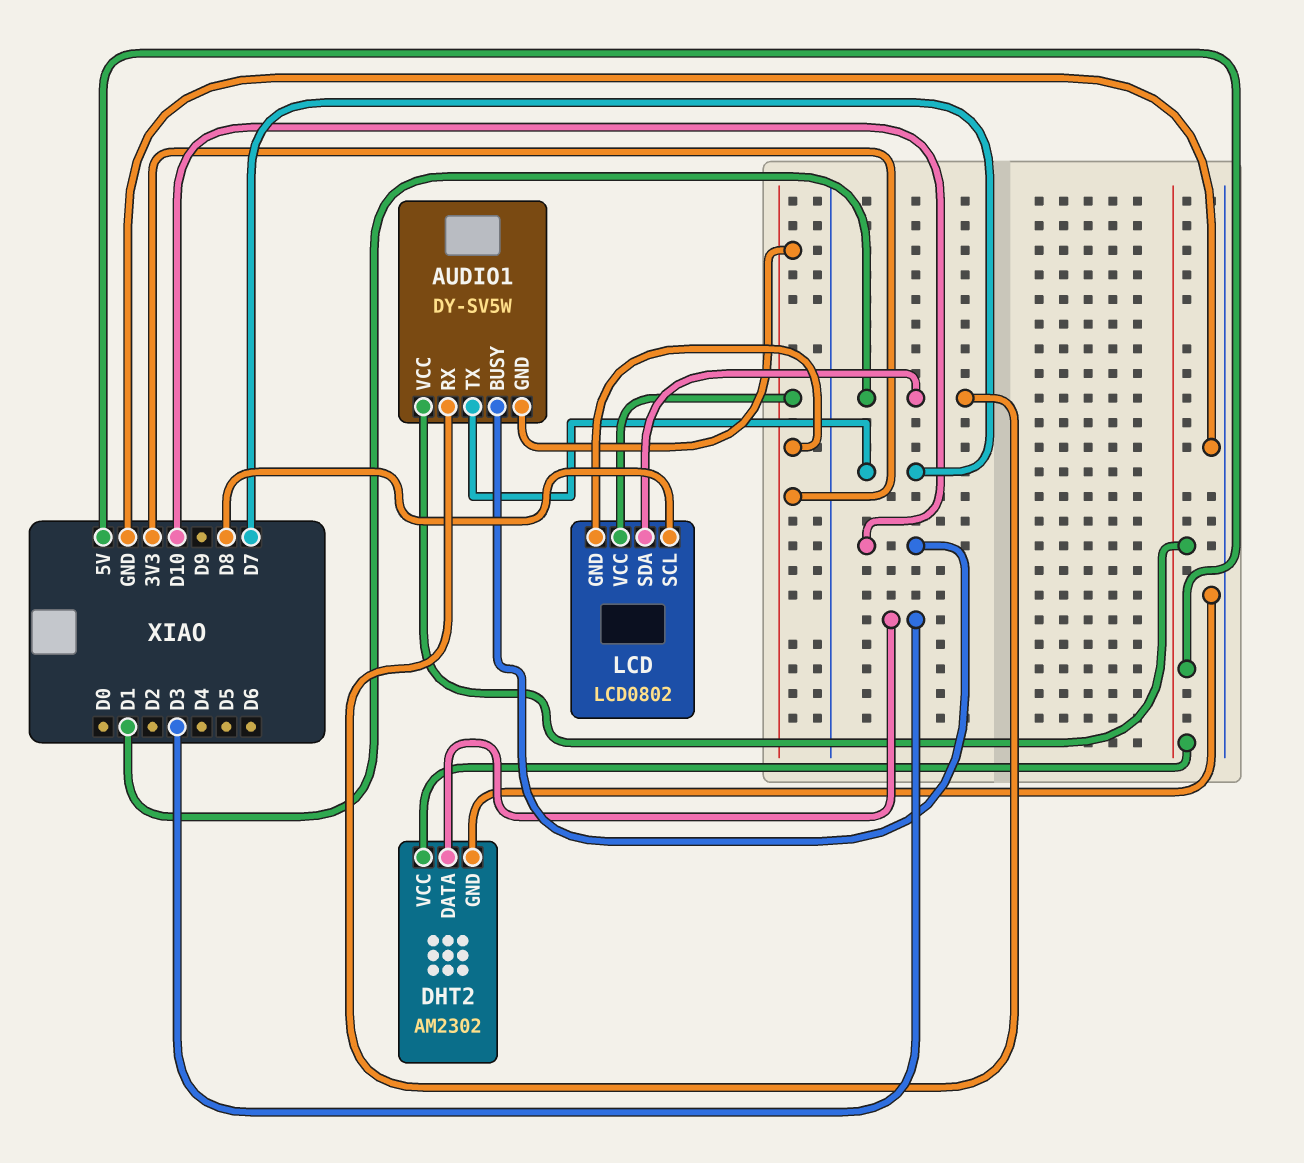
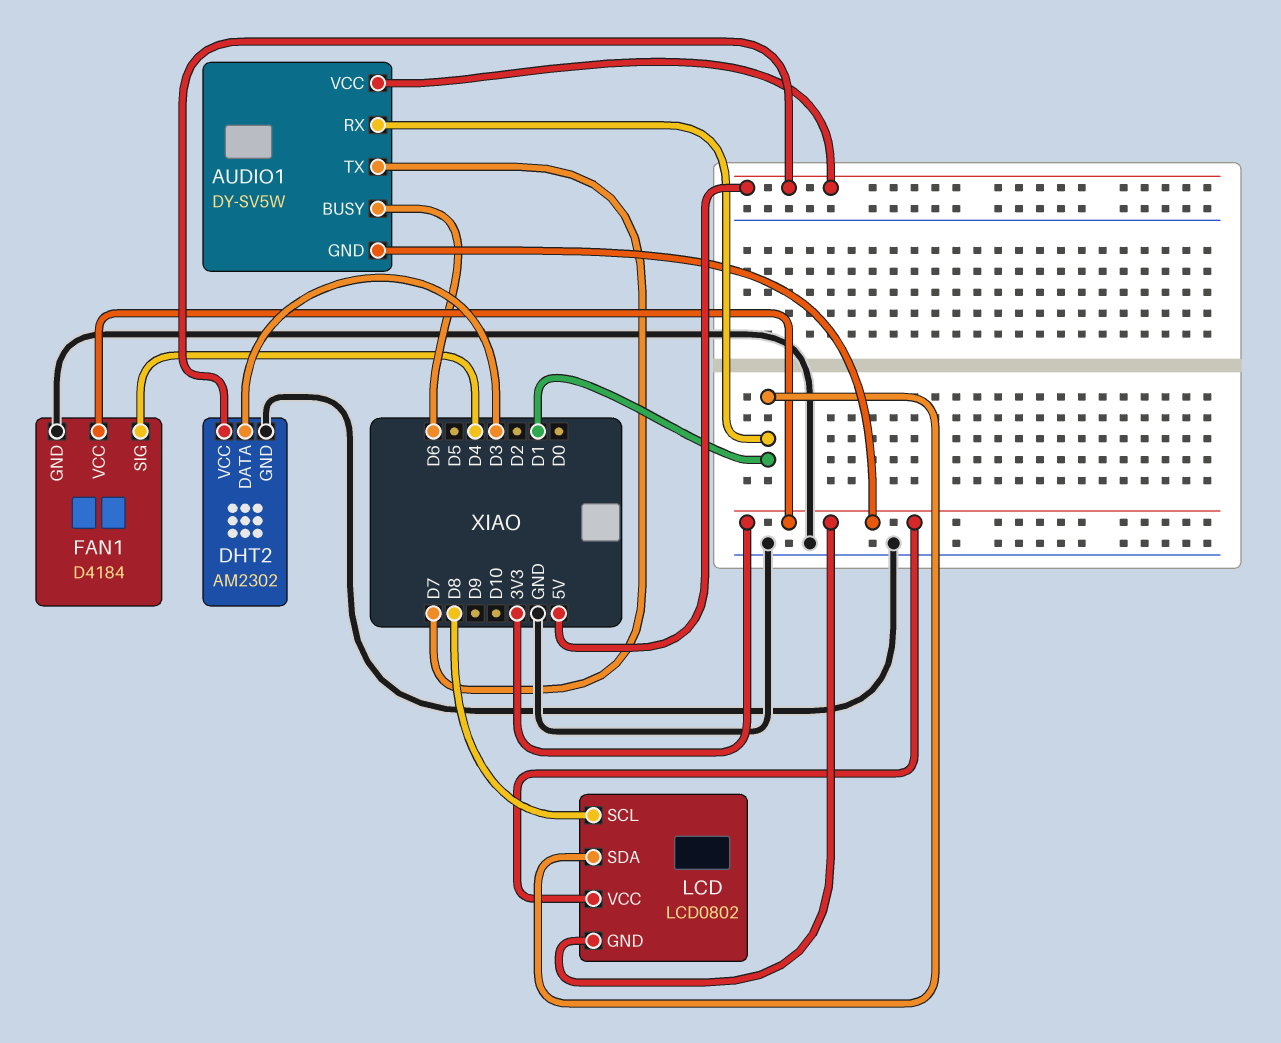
AUDIO1 pin BUSY: D10 -> D6
FAN1: none -> D4184
FAN1 pin GND: none -> GND
FAN1 pin SIG: none -> D4
FAN1 pin VCC: none -> 3V3

